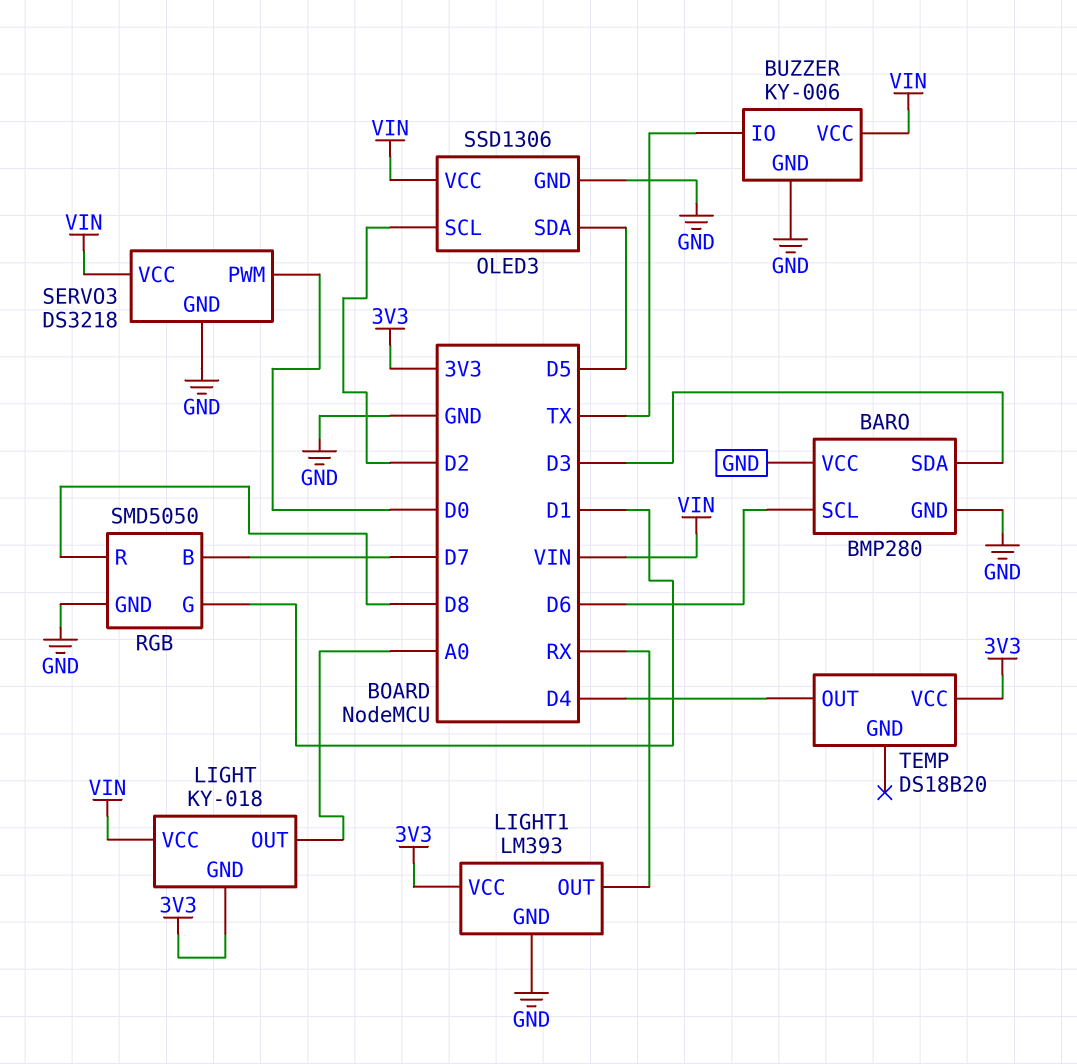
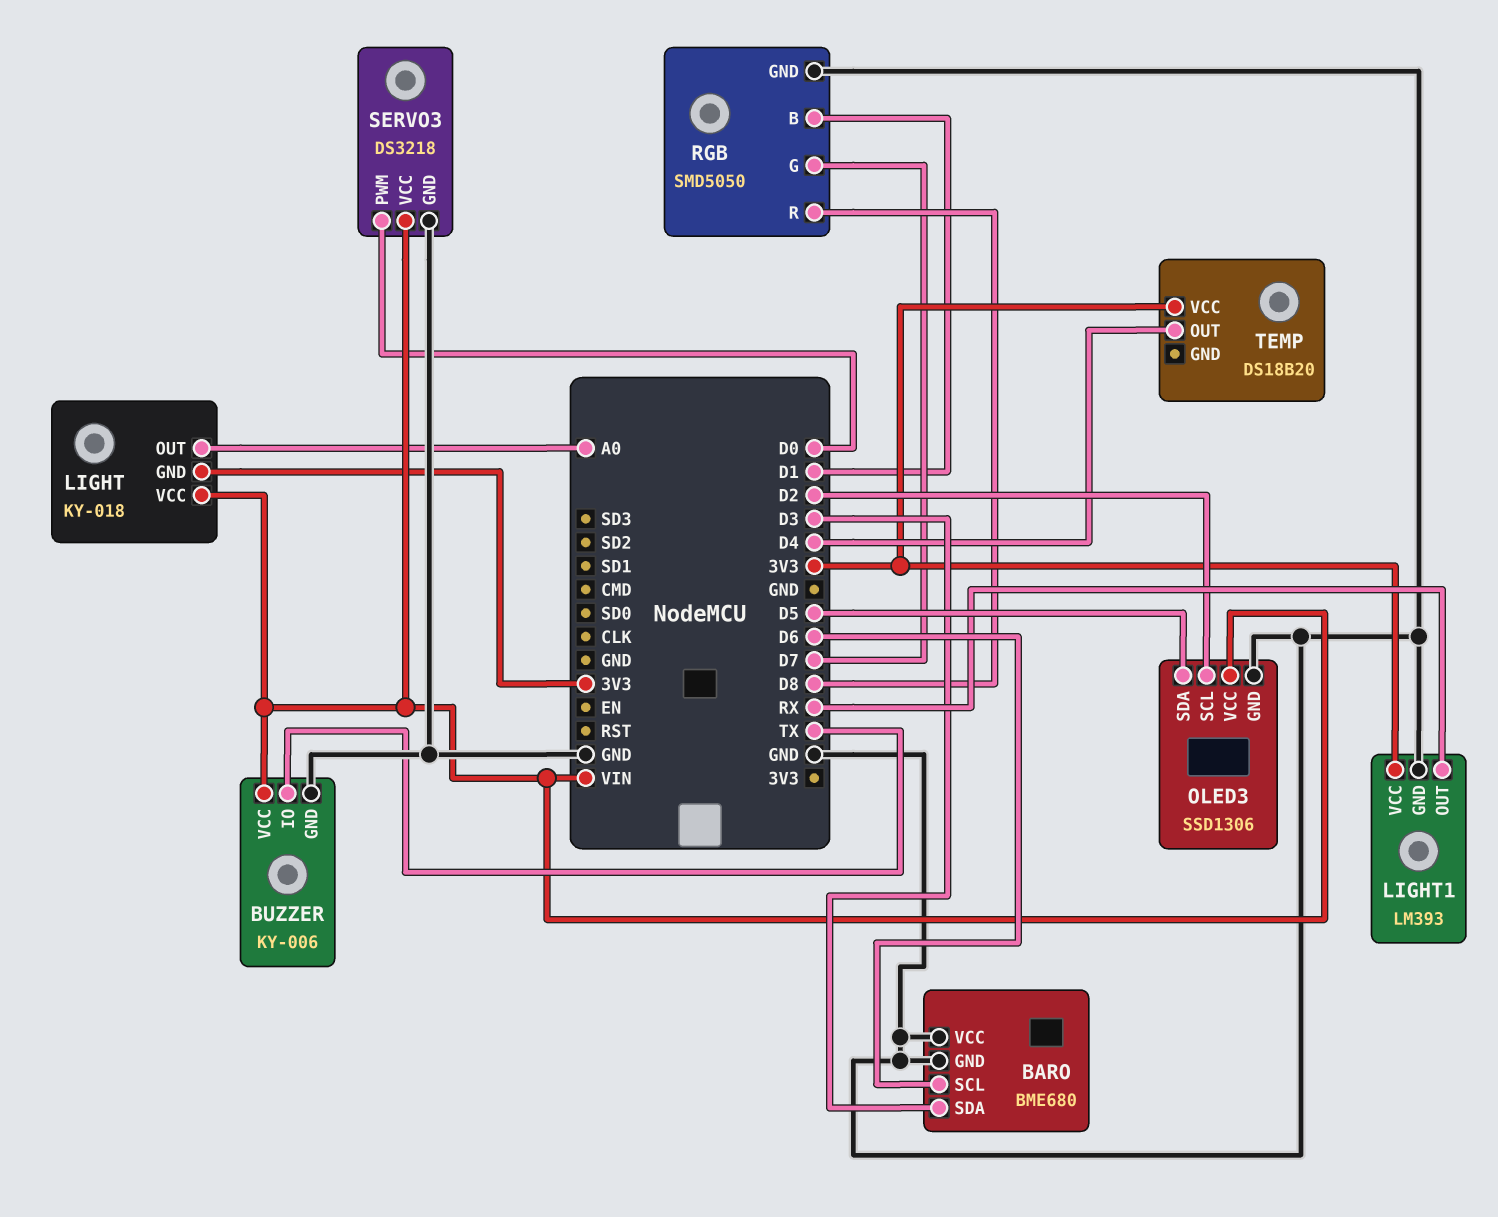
BARO: BMP280 -> BME680
RGB pin B: D7 -> D1
RGB pin G: D1 -> D7

